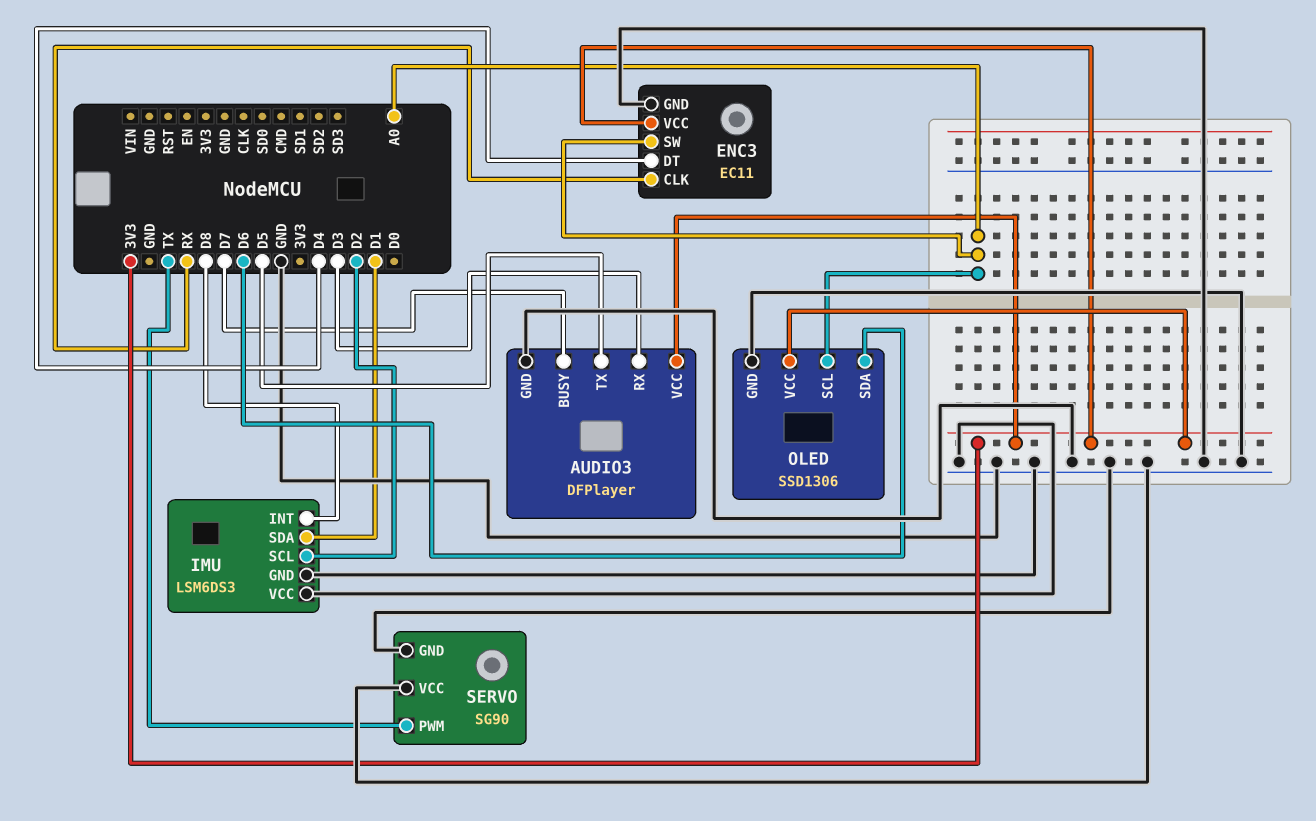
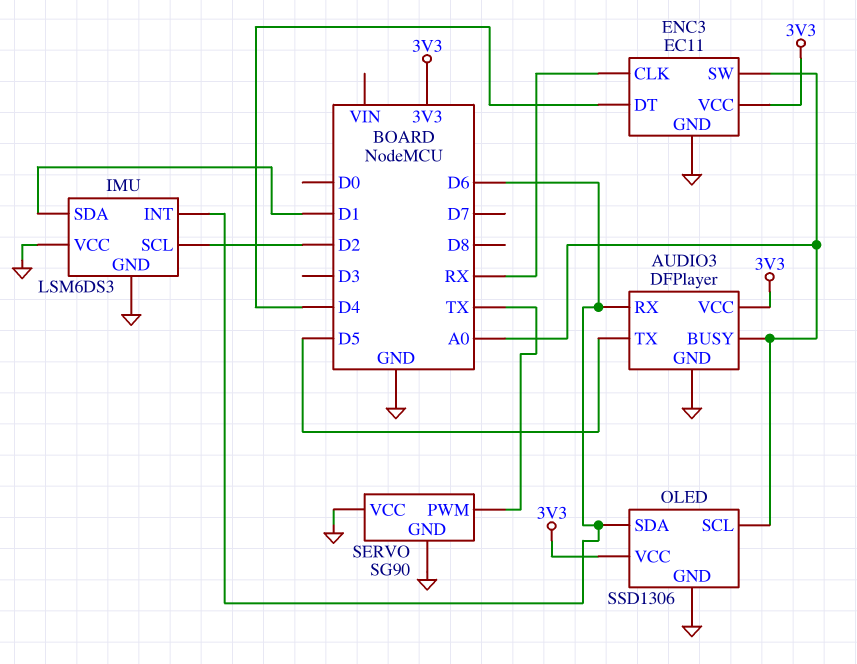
AUDIO3 pin BUSY: D7 -> A0
AUDIO3 pin RX: D3 -> D6
IMU pin INT: D8 -> D6

